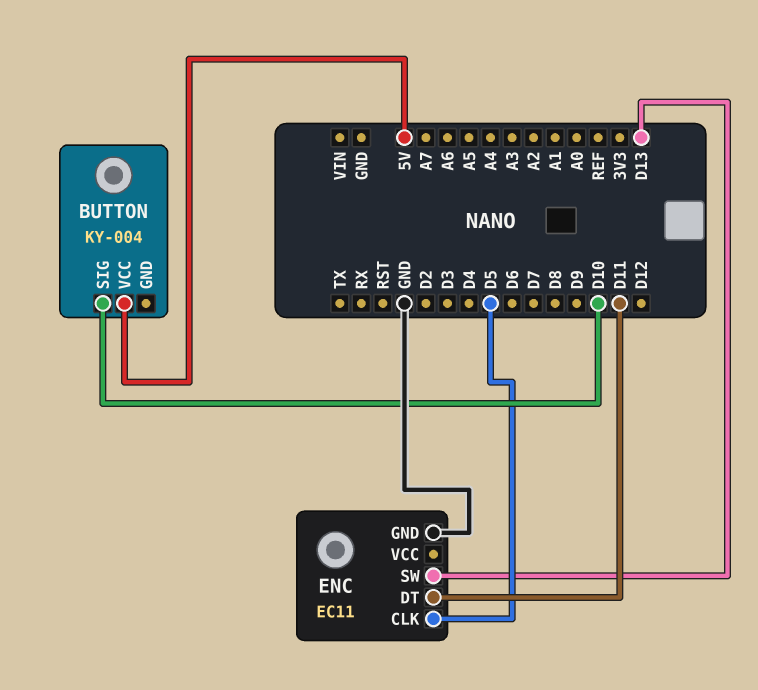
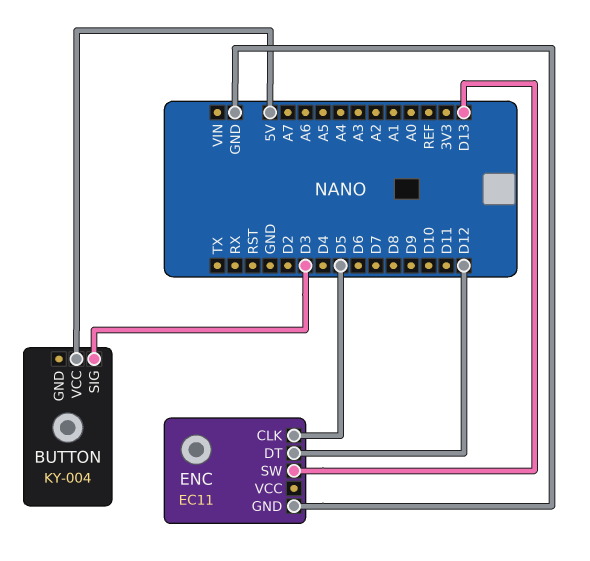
BUTTON pin SIG: D10 -> D3
ENC pin DT: D11 -> D12

